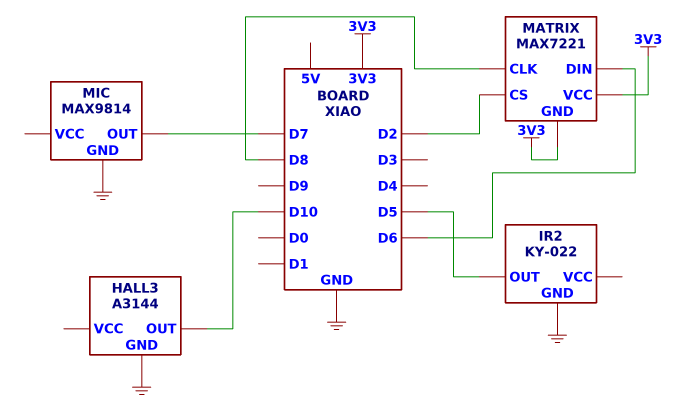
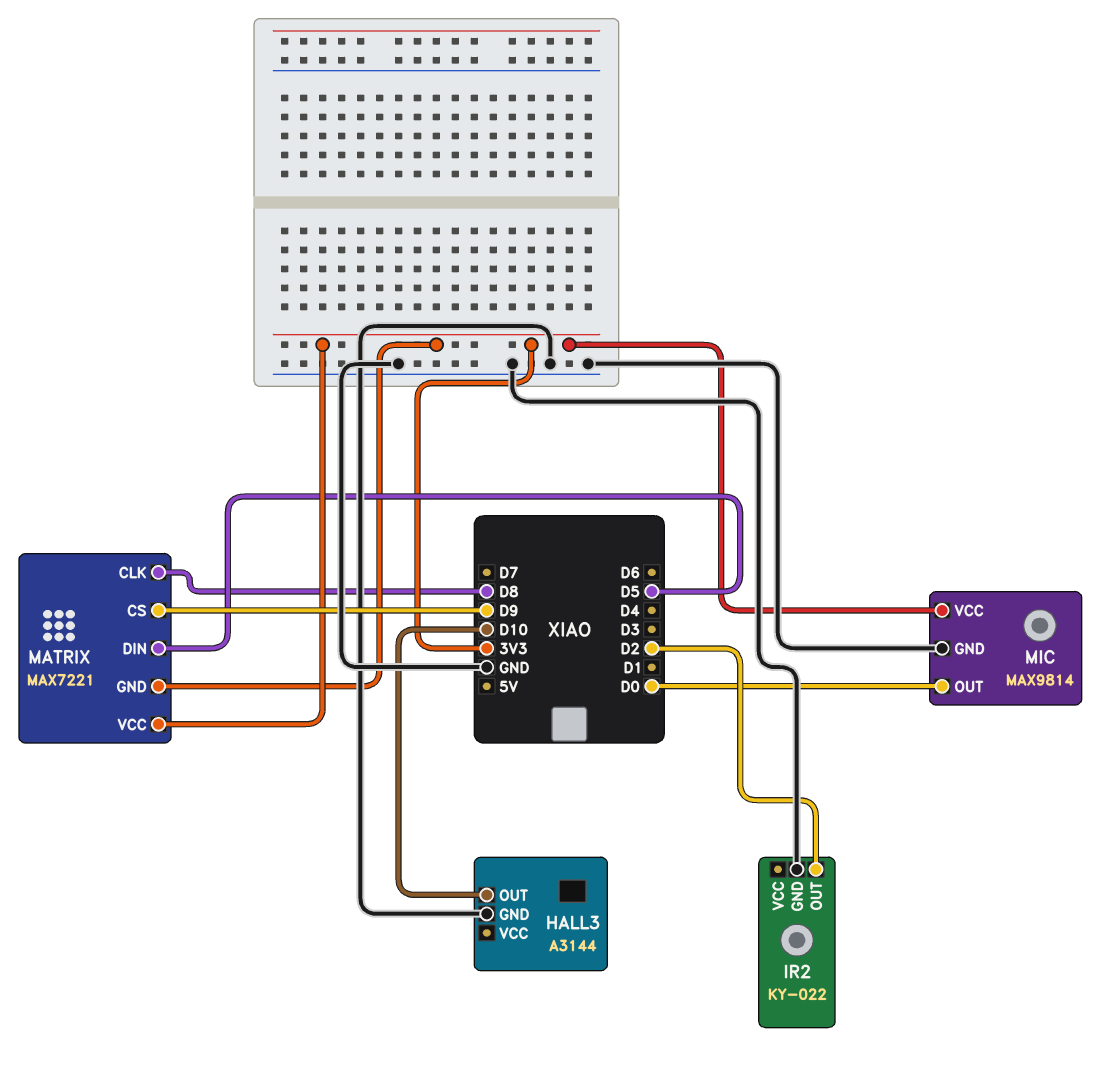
IR2 pin OUT: D5 -> D2
MATRIX pin CS: D2 -> D9
MATRIX pin DIN: D6 -> D5
MIC pin OUT: D7 -> D0
MIC pin VCC: none -> 3V3

